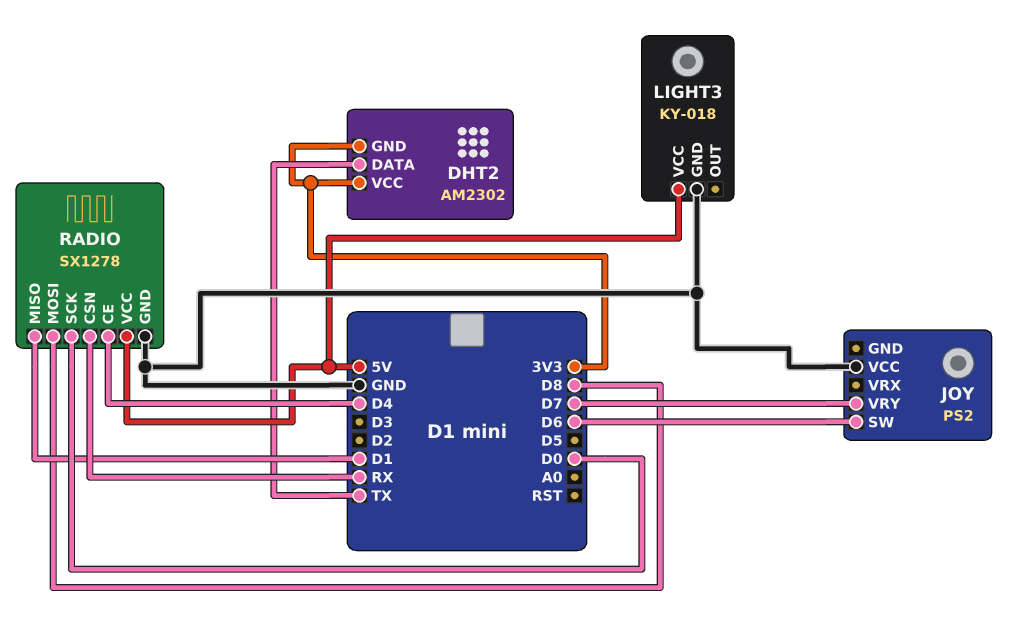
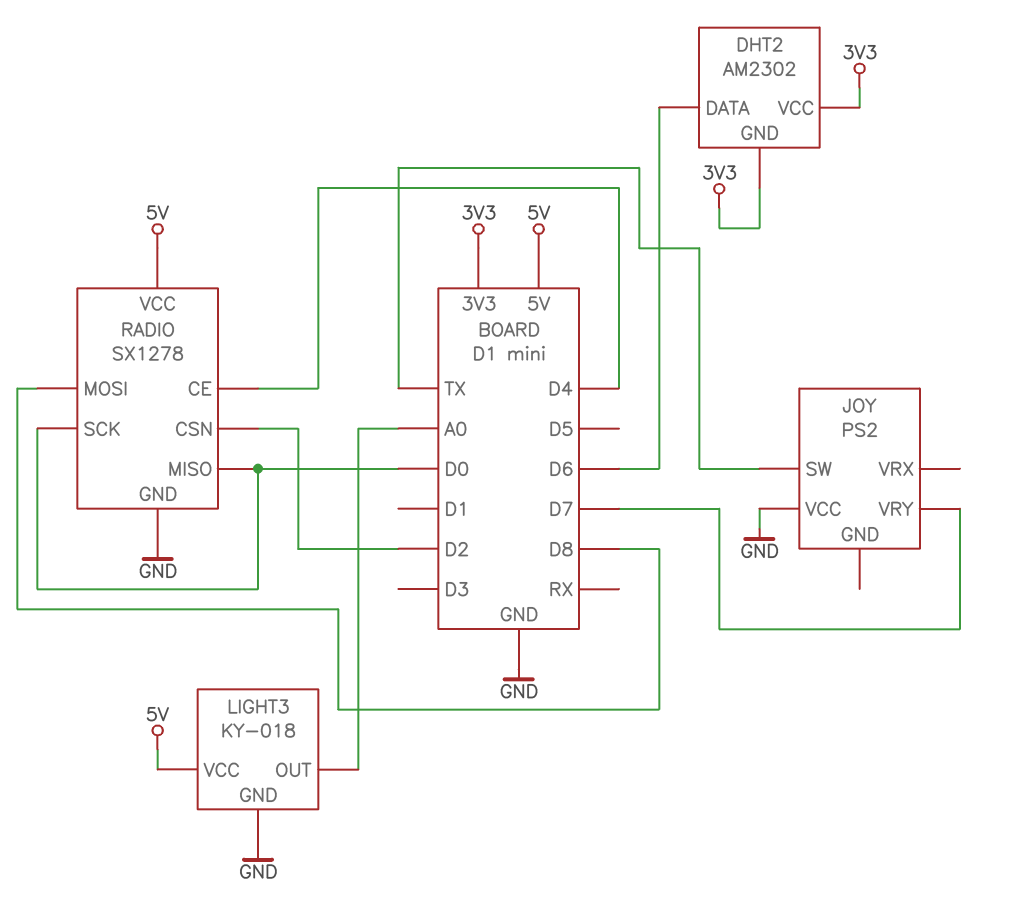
DHT2 pin DATA: TX -> D6
JOY pin SW: D6 -> TX
LIGHT3 pin OUT: none -> A0
RADIO pin CSN: RX -> D2
RADIO pin MISO: D1 -> D0

